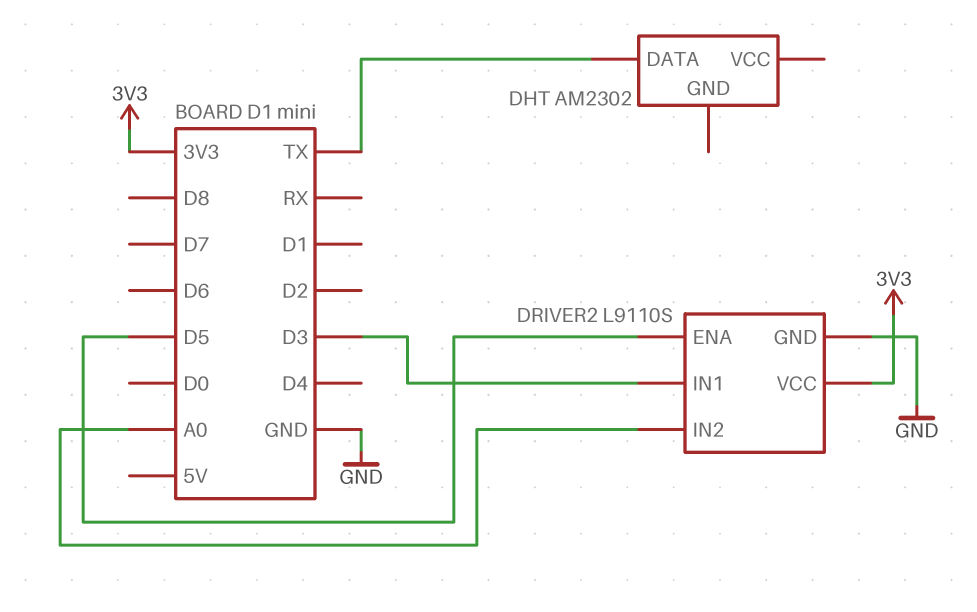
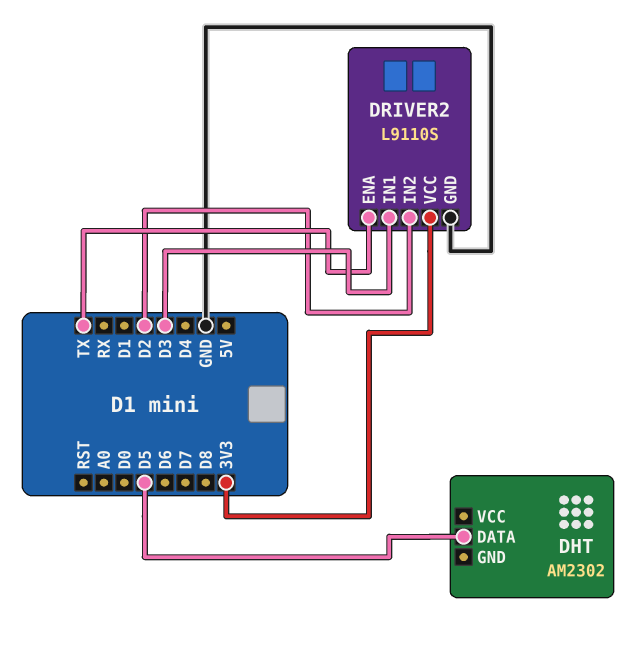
DHT pin DATA: TX -> D5
DRIVER2 pin ENA: D5 -> TX
DRIVER2 pin IN2: A0 -> D2

